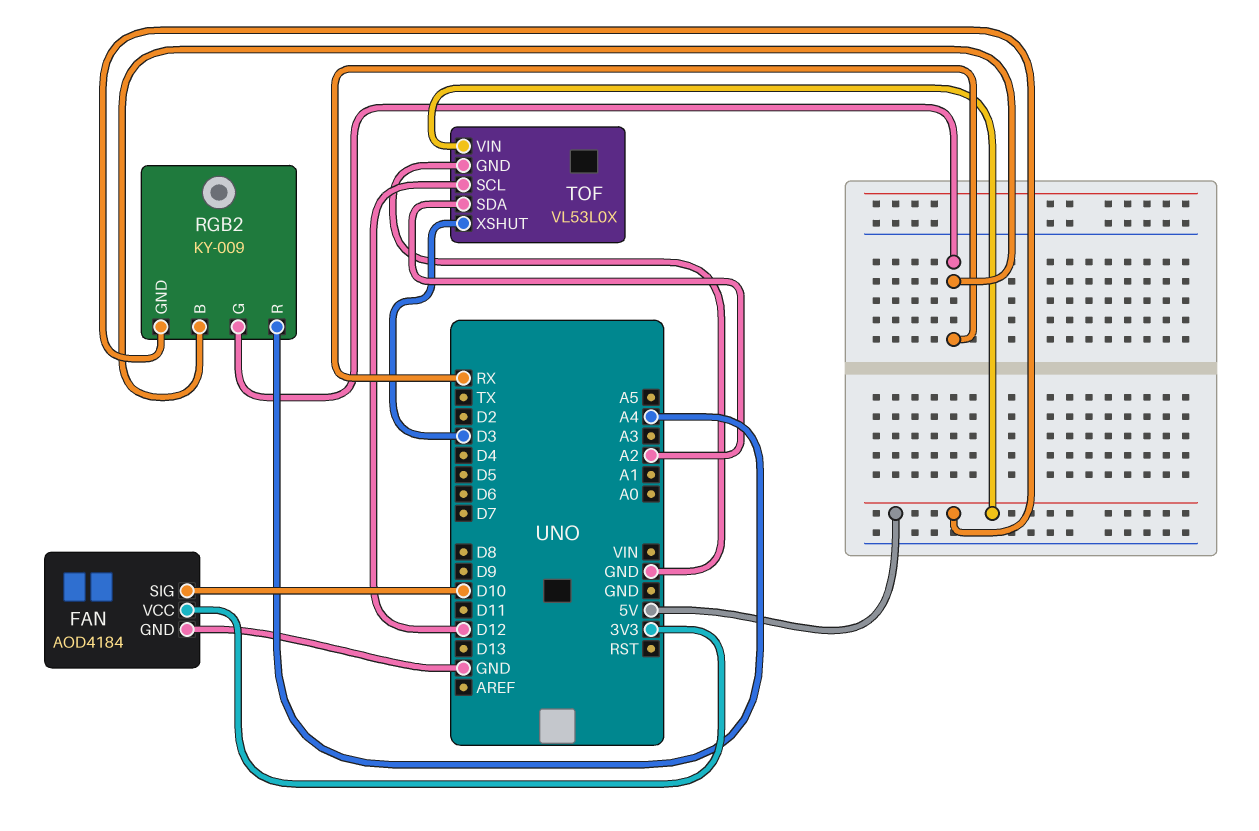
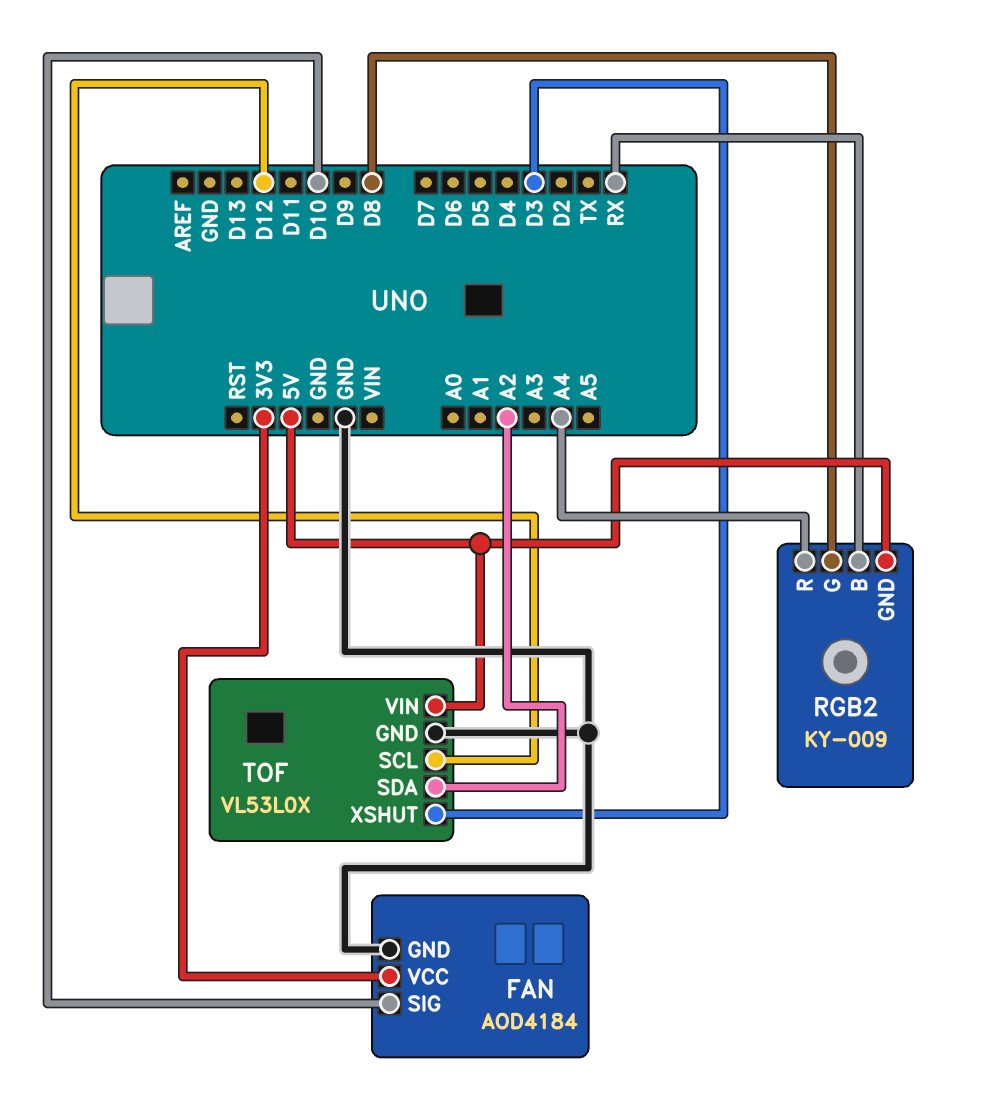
RGB2 pin G: RX -> D8

